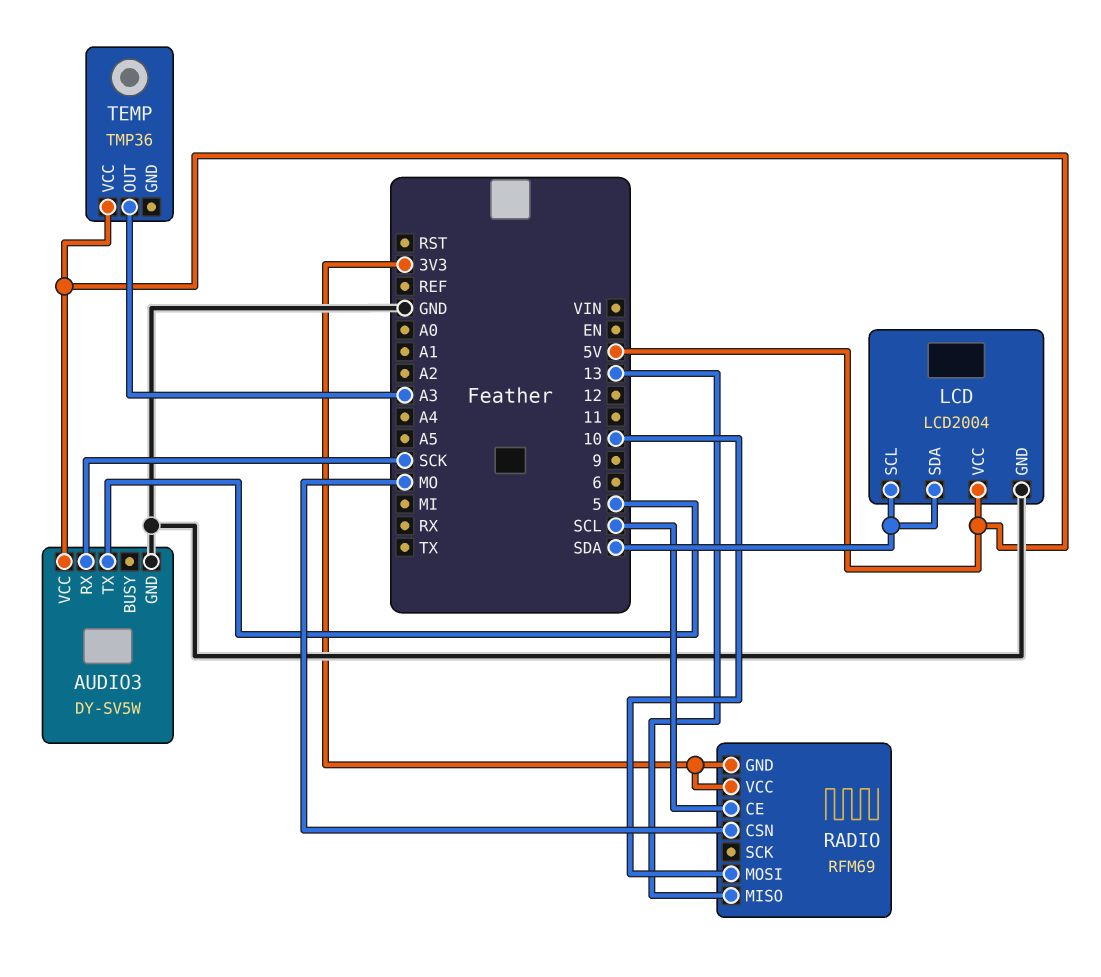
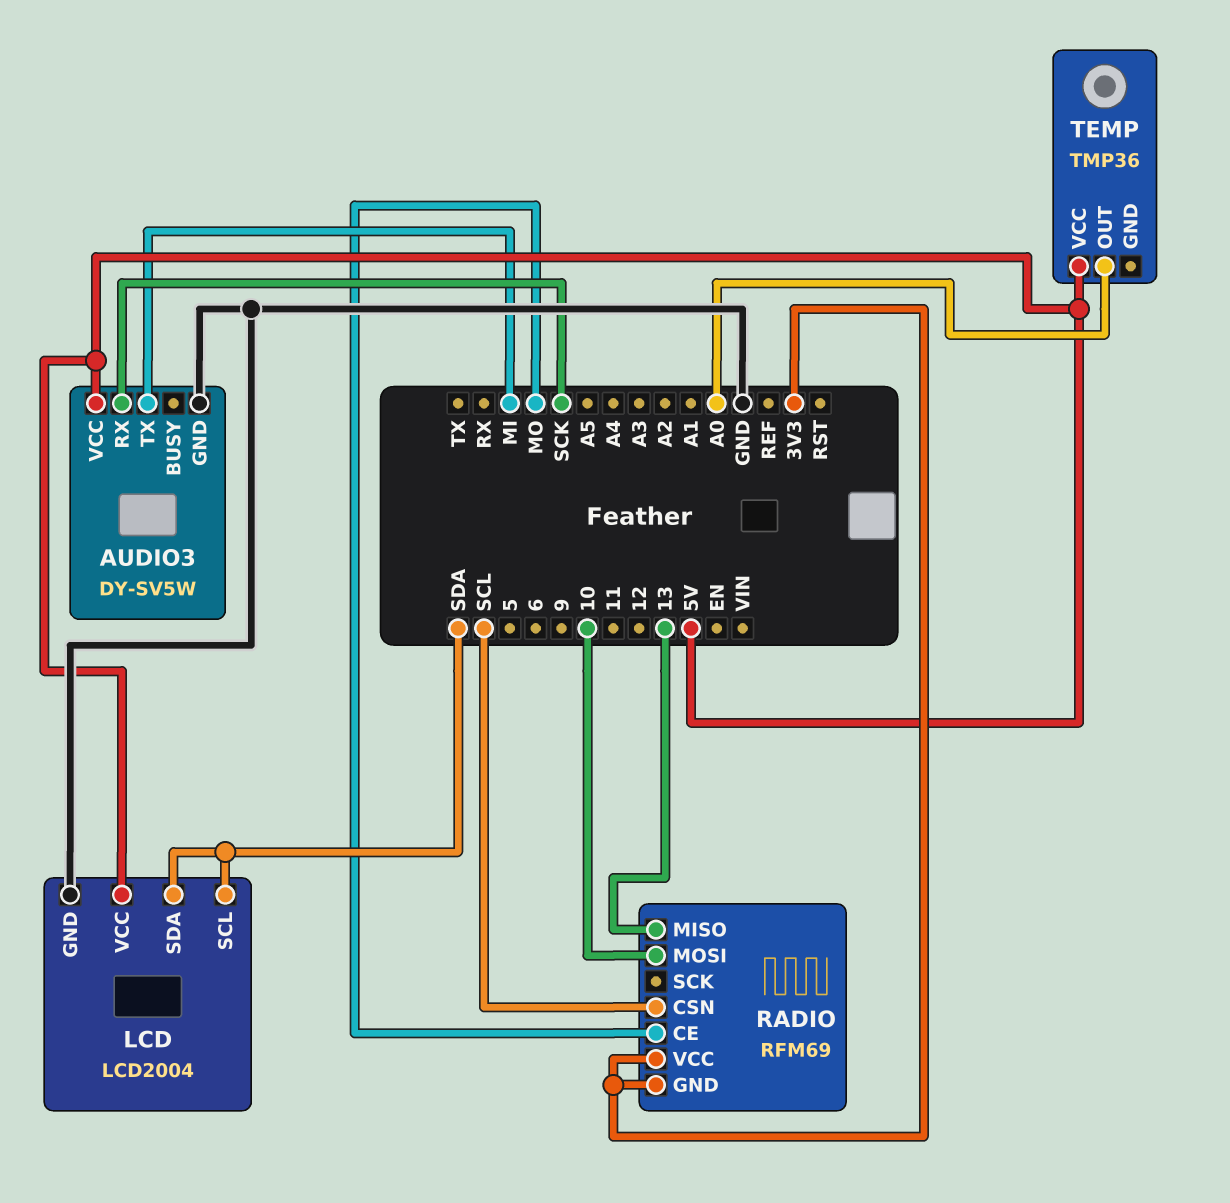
AUDIO3 pin TX: 5 -> MI
RADIO pin CE: SCL -> MO
RADIO pin CSN: MO -> SCL
TEMP pin OUT: A3 -> A0

